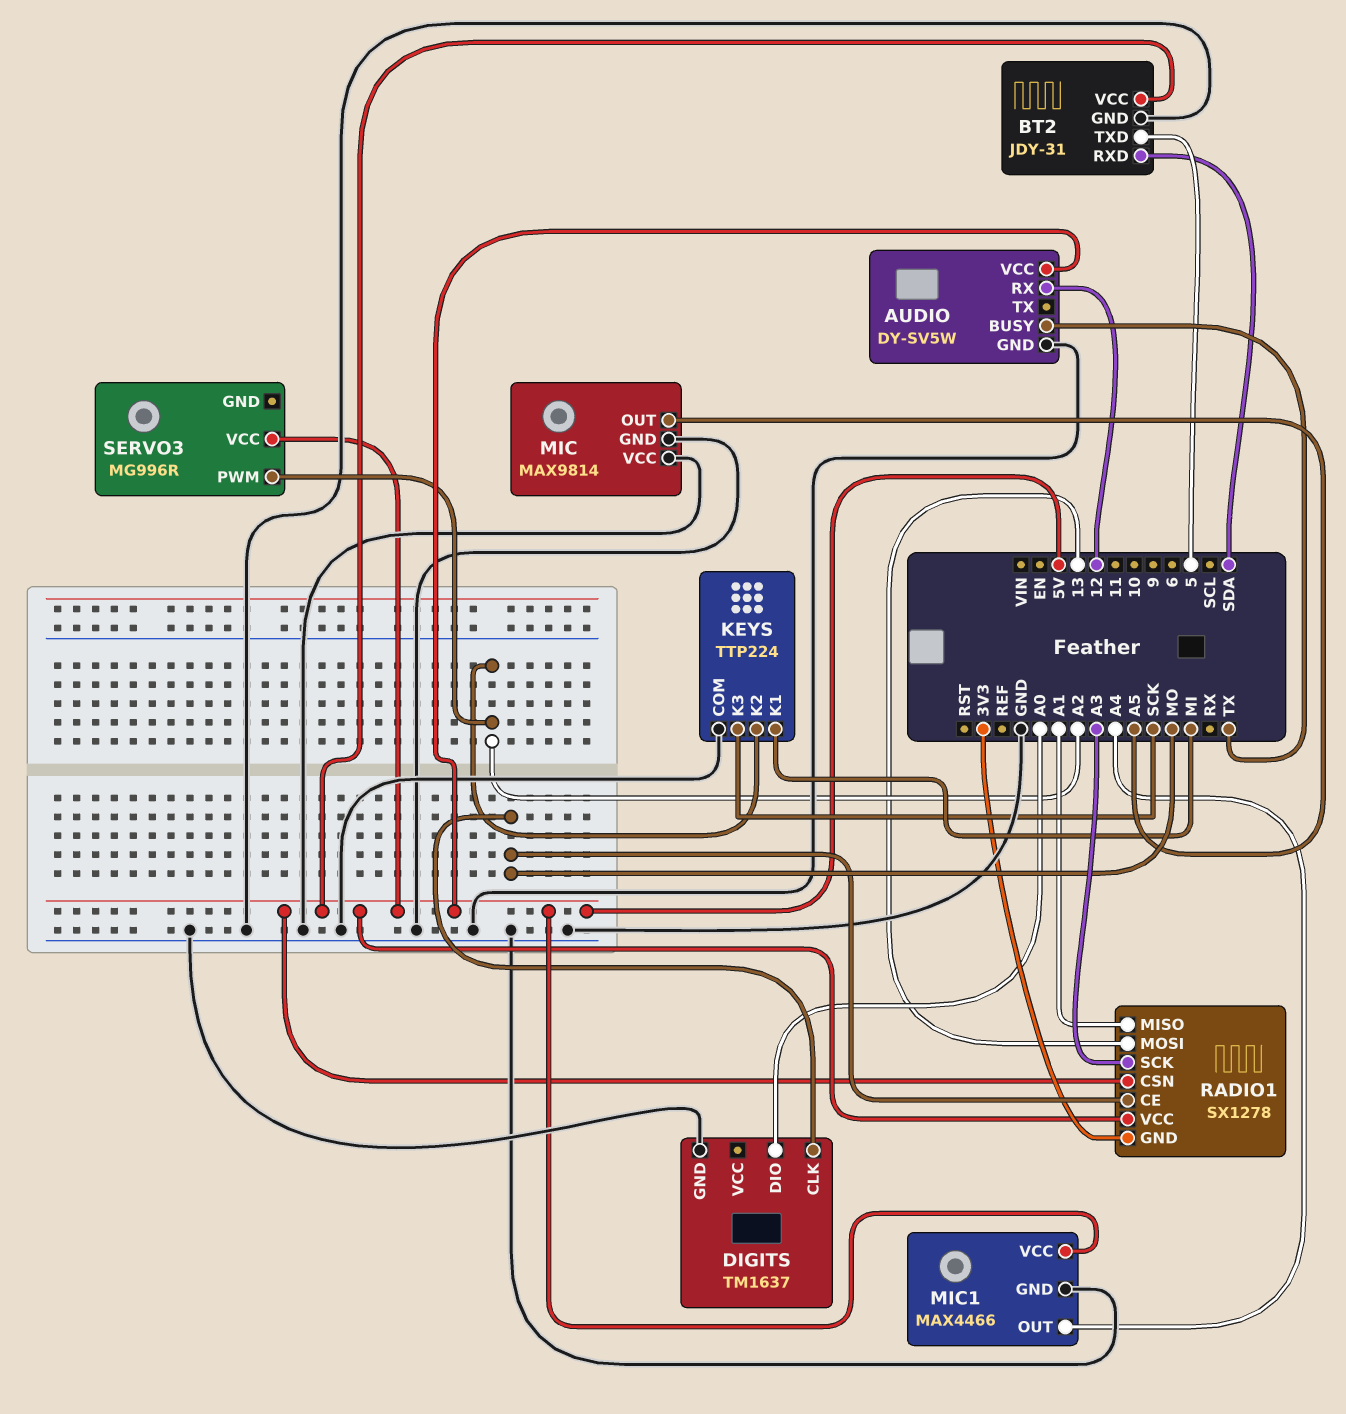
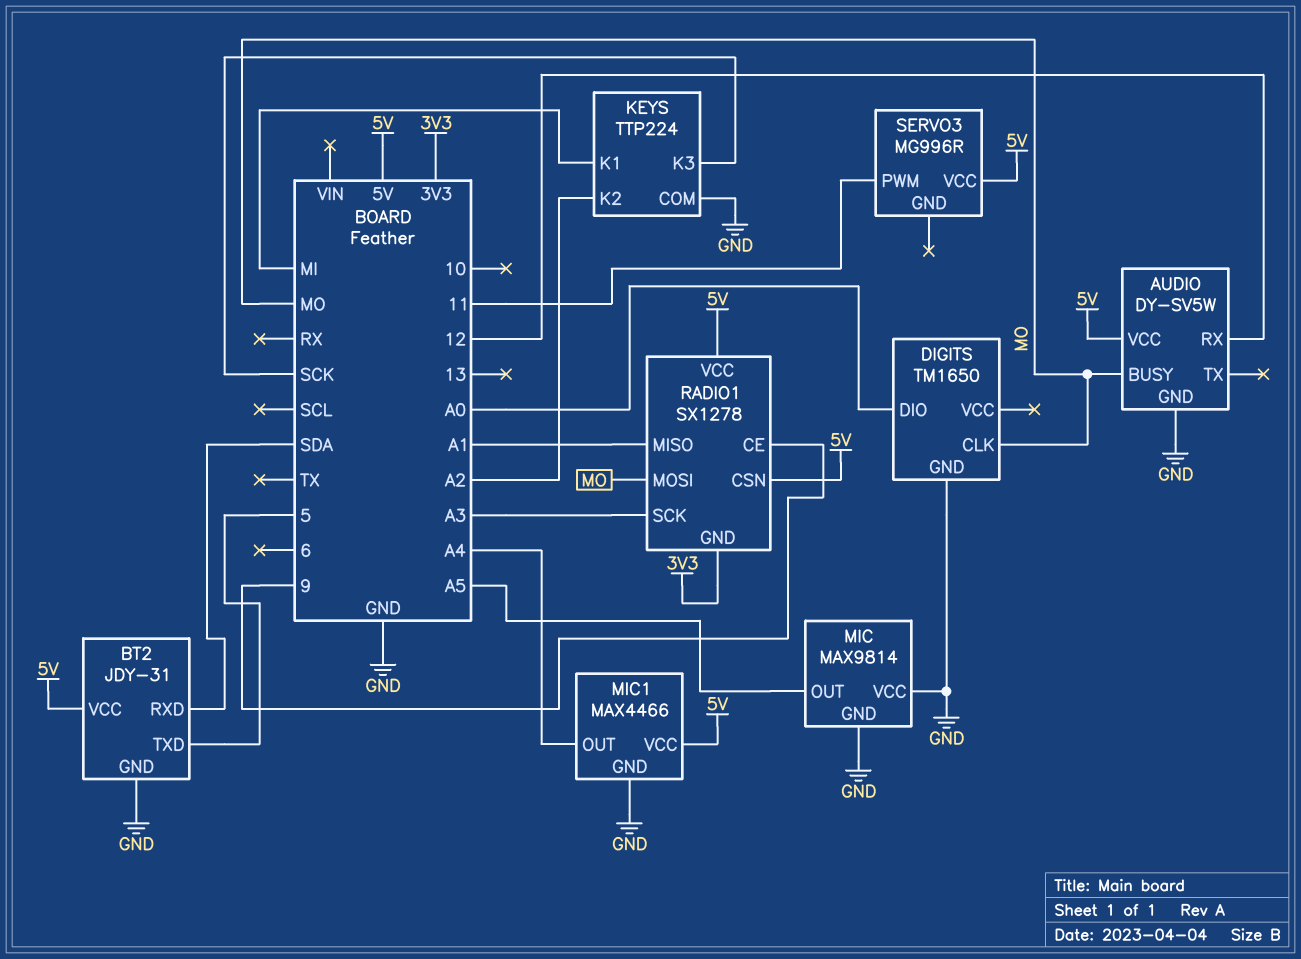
AUDIO pin BUSY: TX -> MO
DIGITS: TM1637 -> TM1650
RADIO1 pin CE: MO -> 9
RADIO1 pin MOSI: 13 -> MO
SERVO3 pin PWM: A2 -> 11

